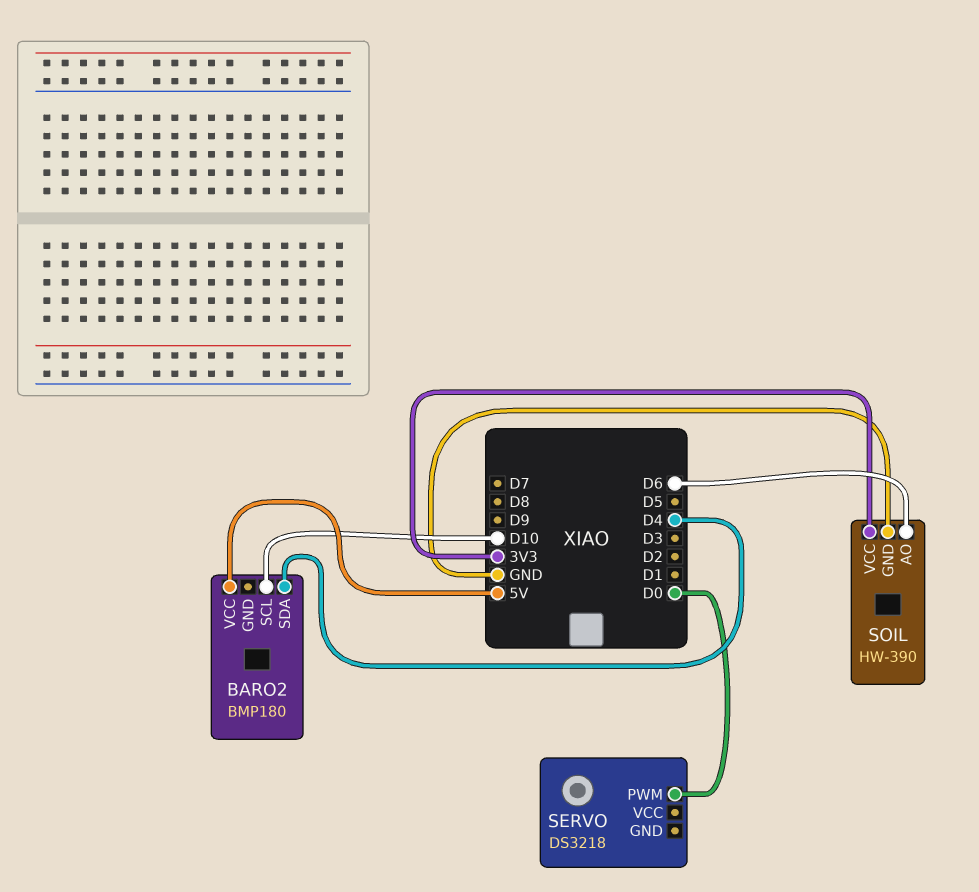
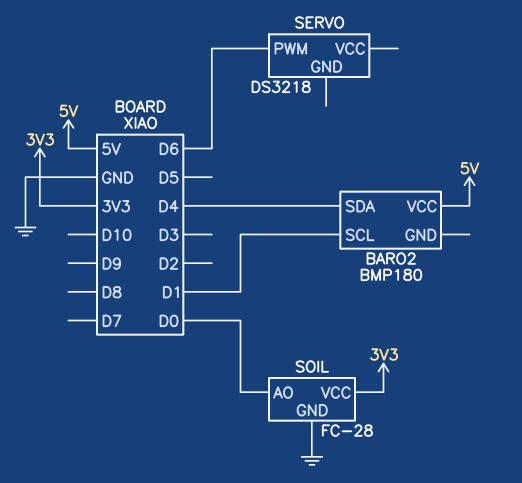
BARO2 pin SCL: D10 -> D1
SERVO pin PWM: D0 -> D6
SOIL: HW-390 -> FC-28
SOIL pin AO: D6 -> D0

